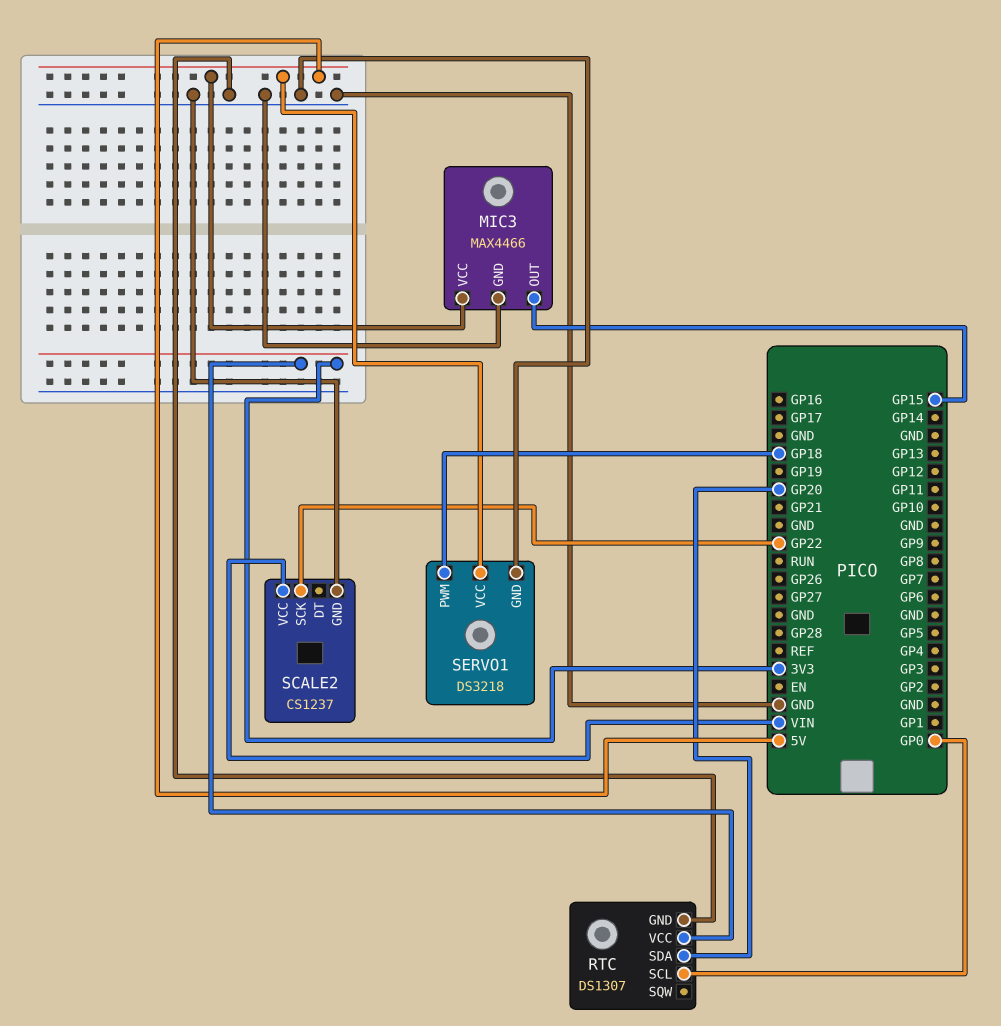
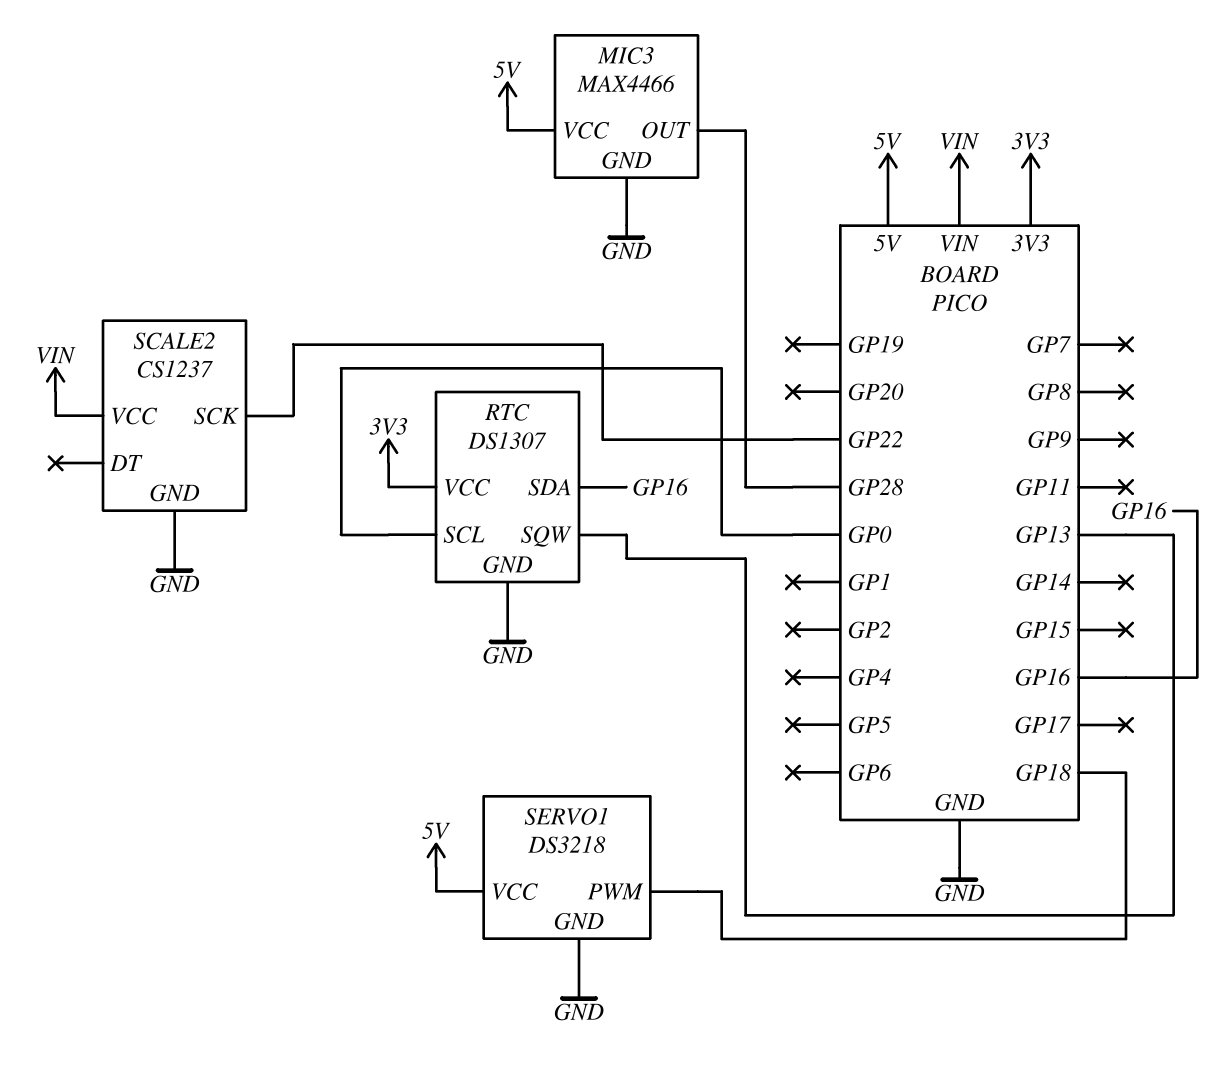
MIC3 pin OUT: GP15 -> GP28
RTC pin SDA: GP20 -> GP16
RTC pin SQW: none -> GP13

